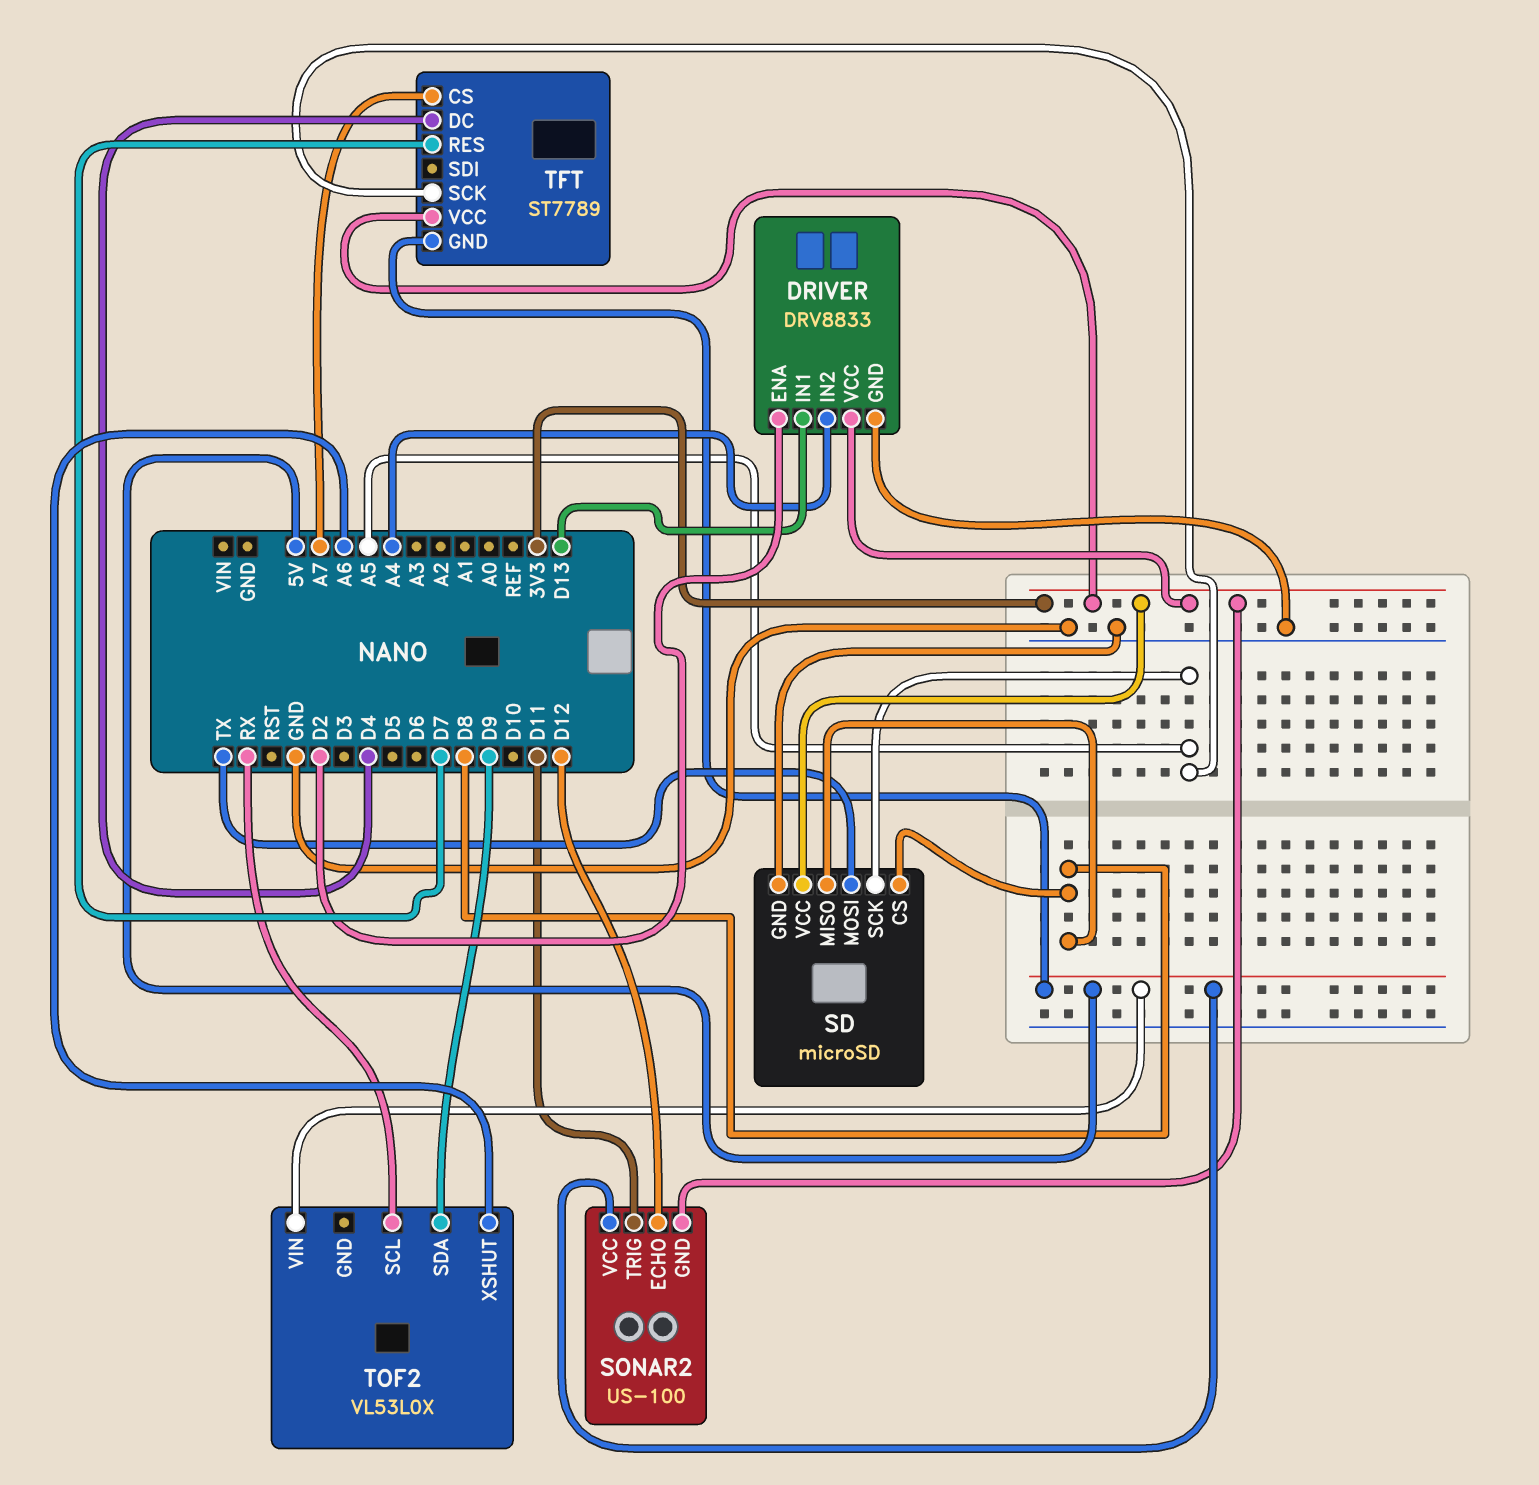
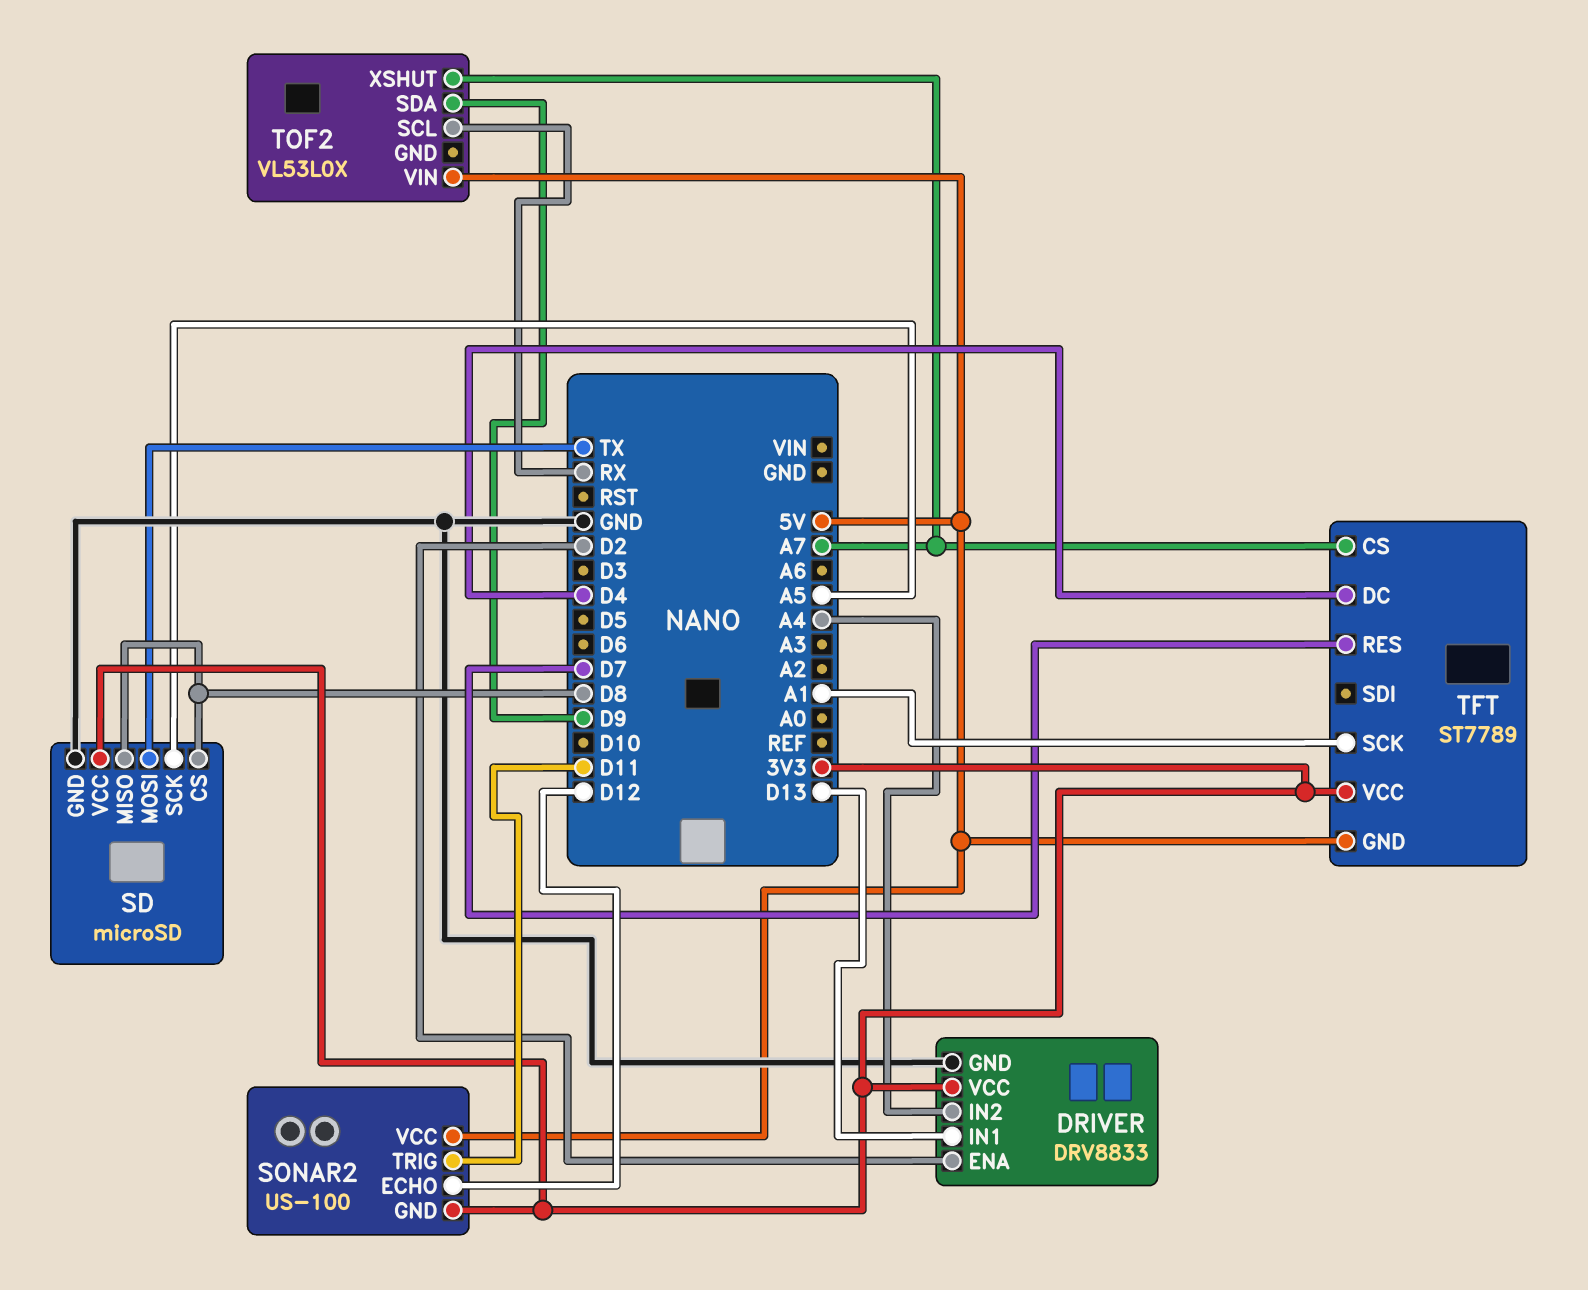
TFT pin SCK: A5 -> A1
TOF2 pin XSHUT: A6 -> A7

